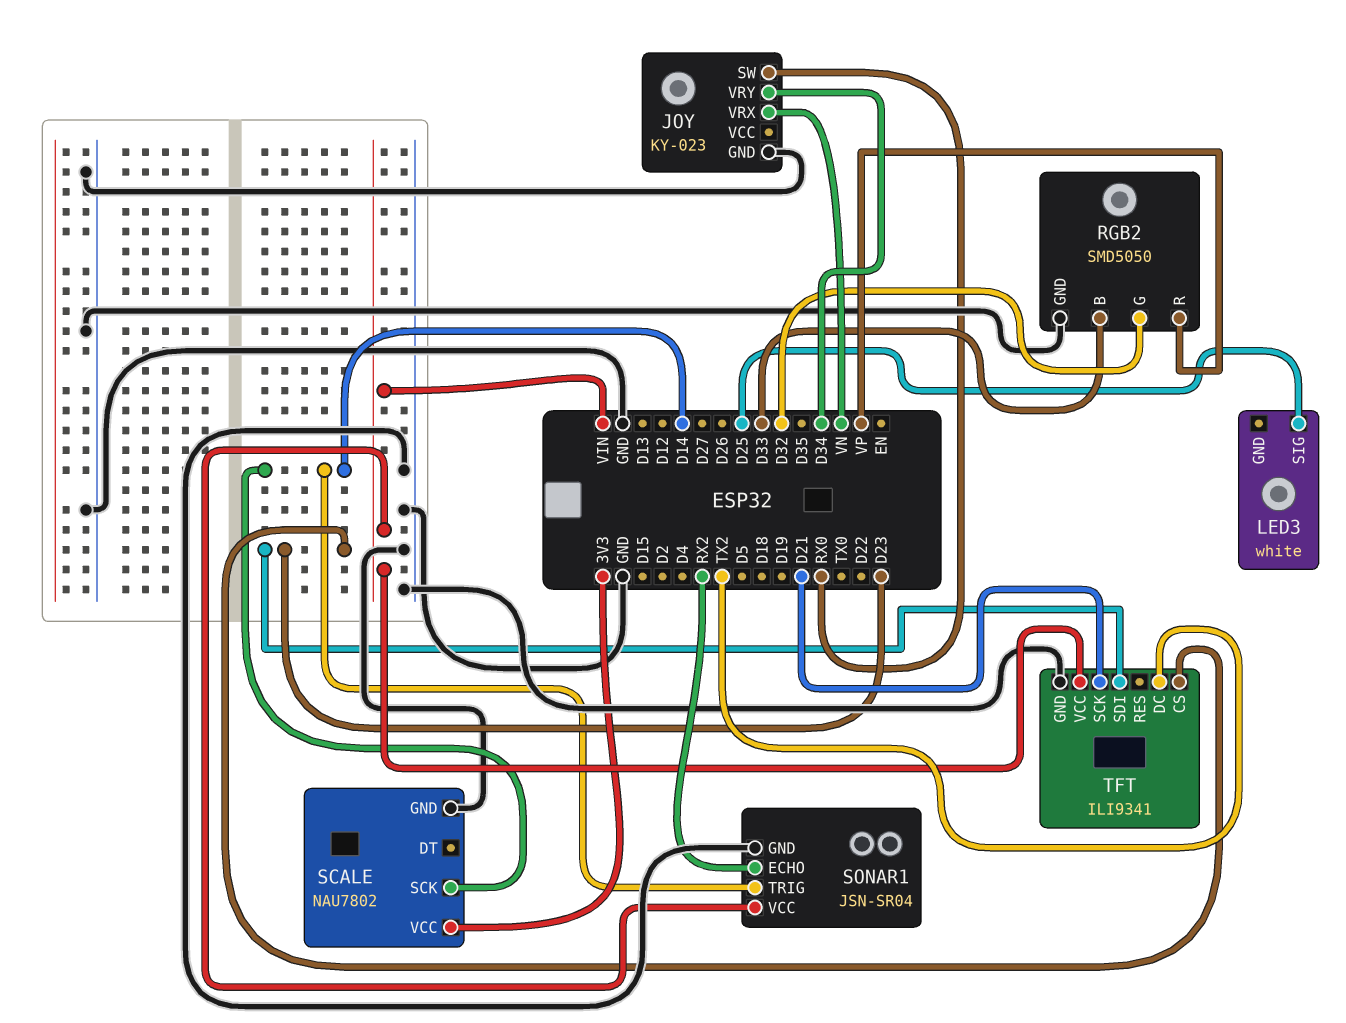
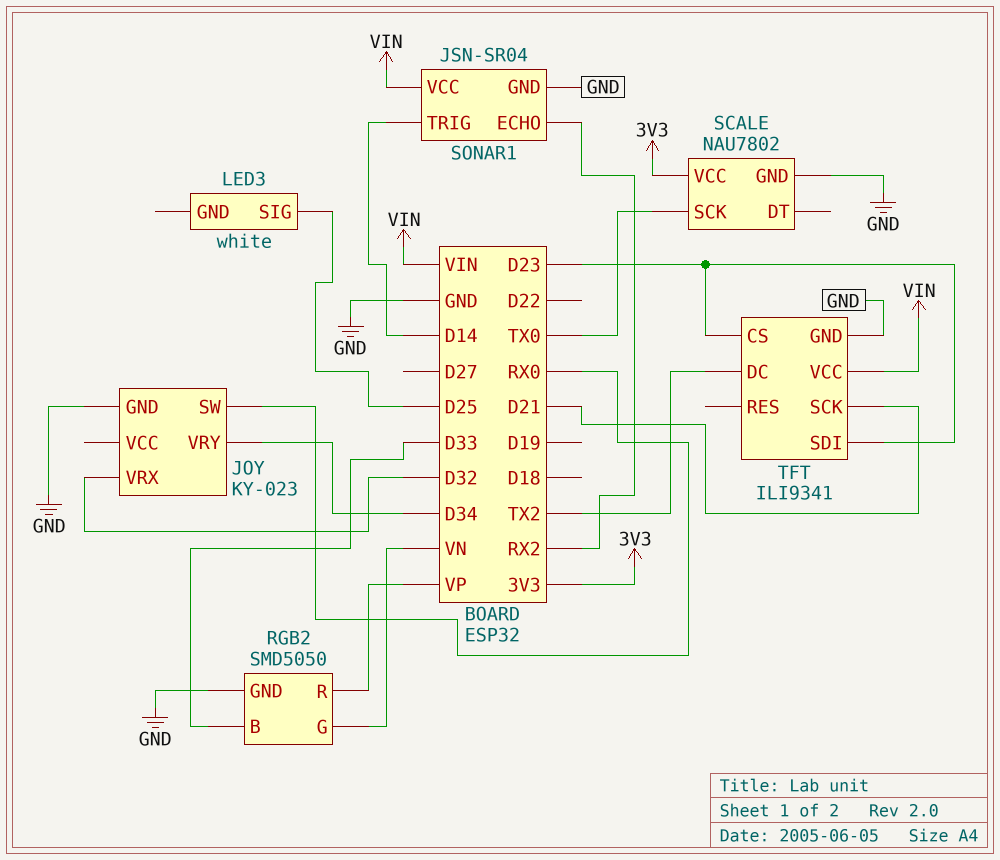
JOY pin VRX: VN -> D32
RGB2 pin G: D32 -> VN
SCALE pin SCK: D14 -> TX0

